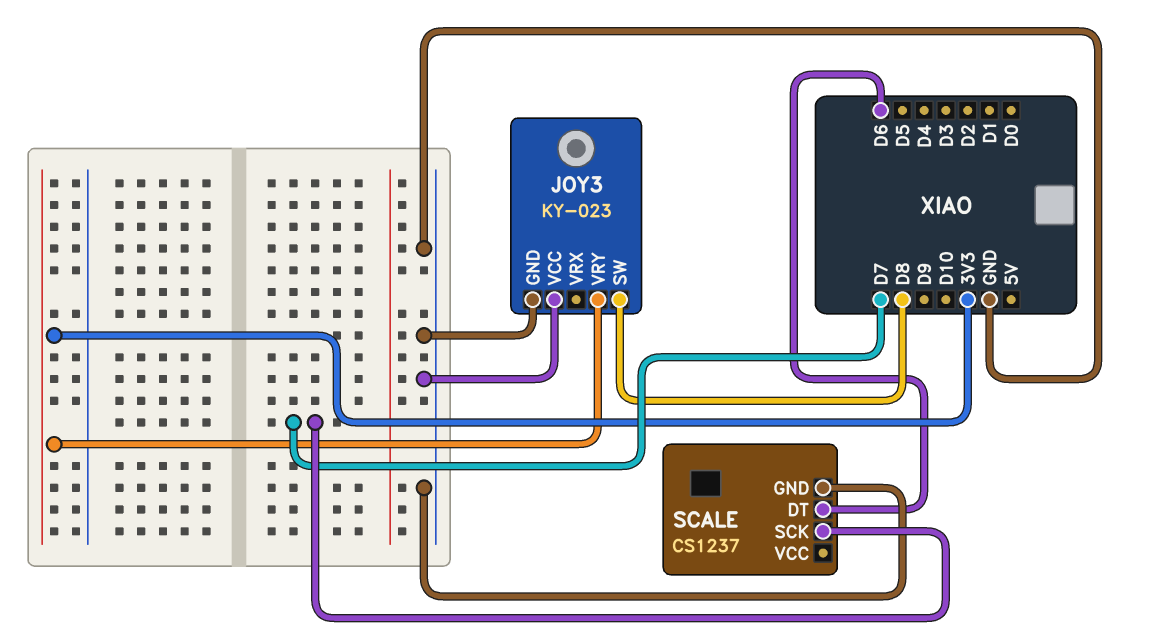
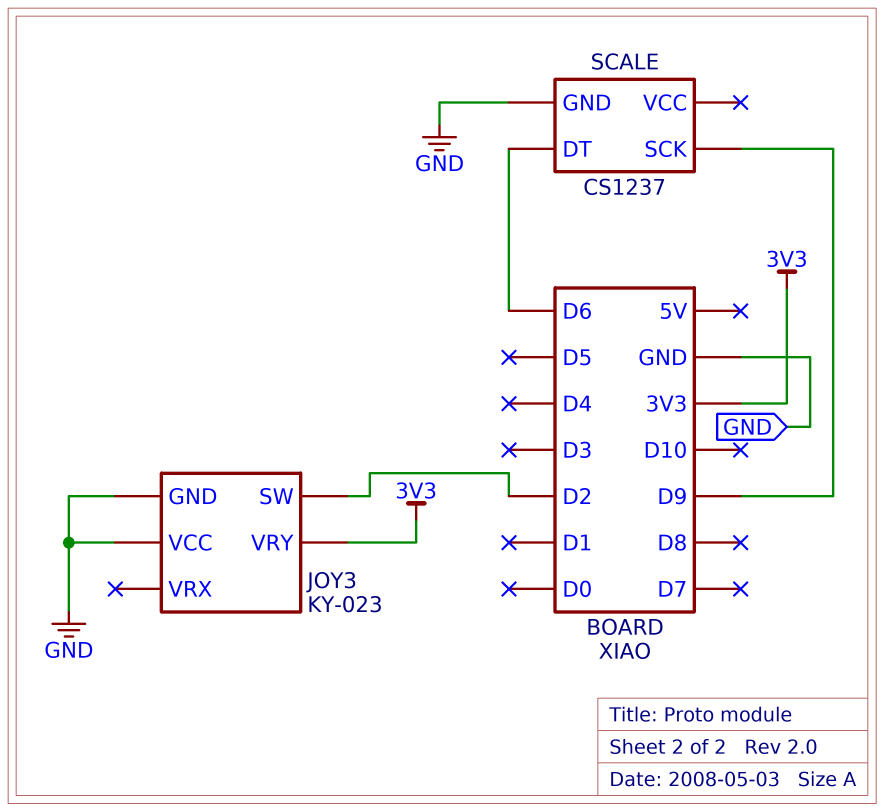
JOY3 pin SW: D8 -> D2
SCALE pin SCK: D7 -> D9

